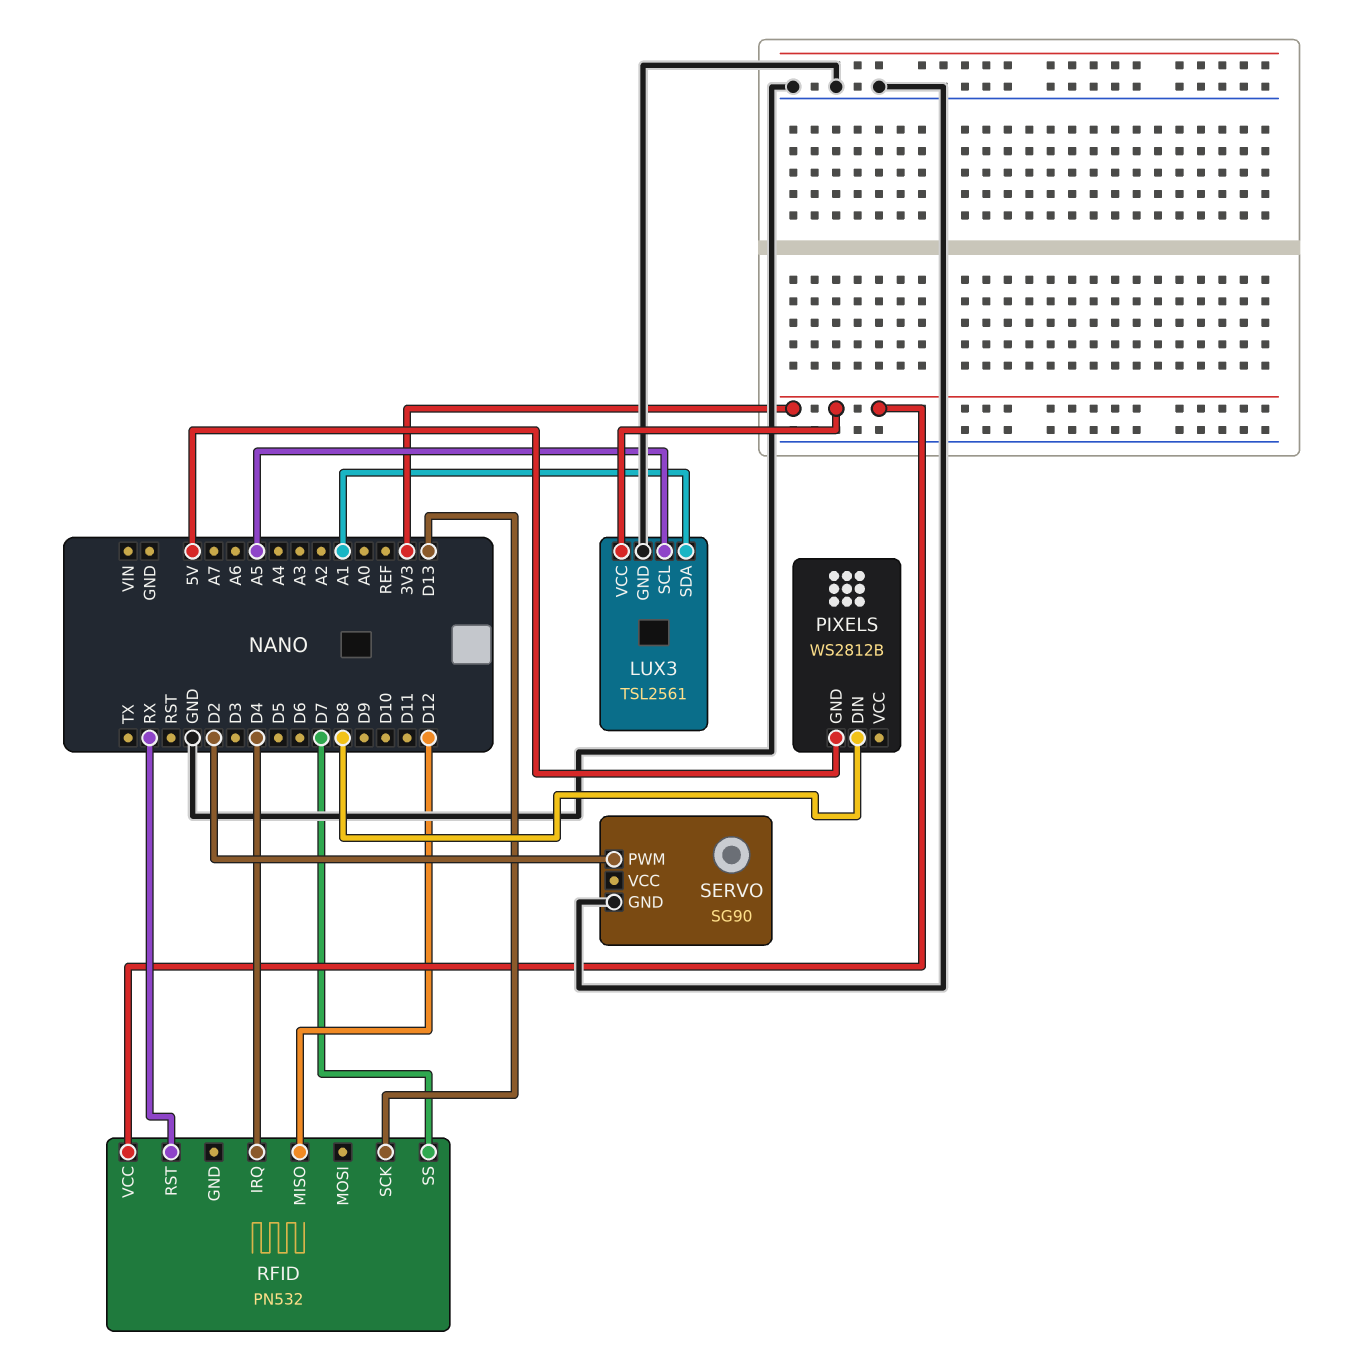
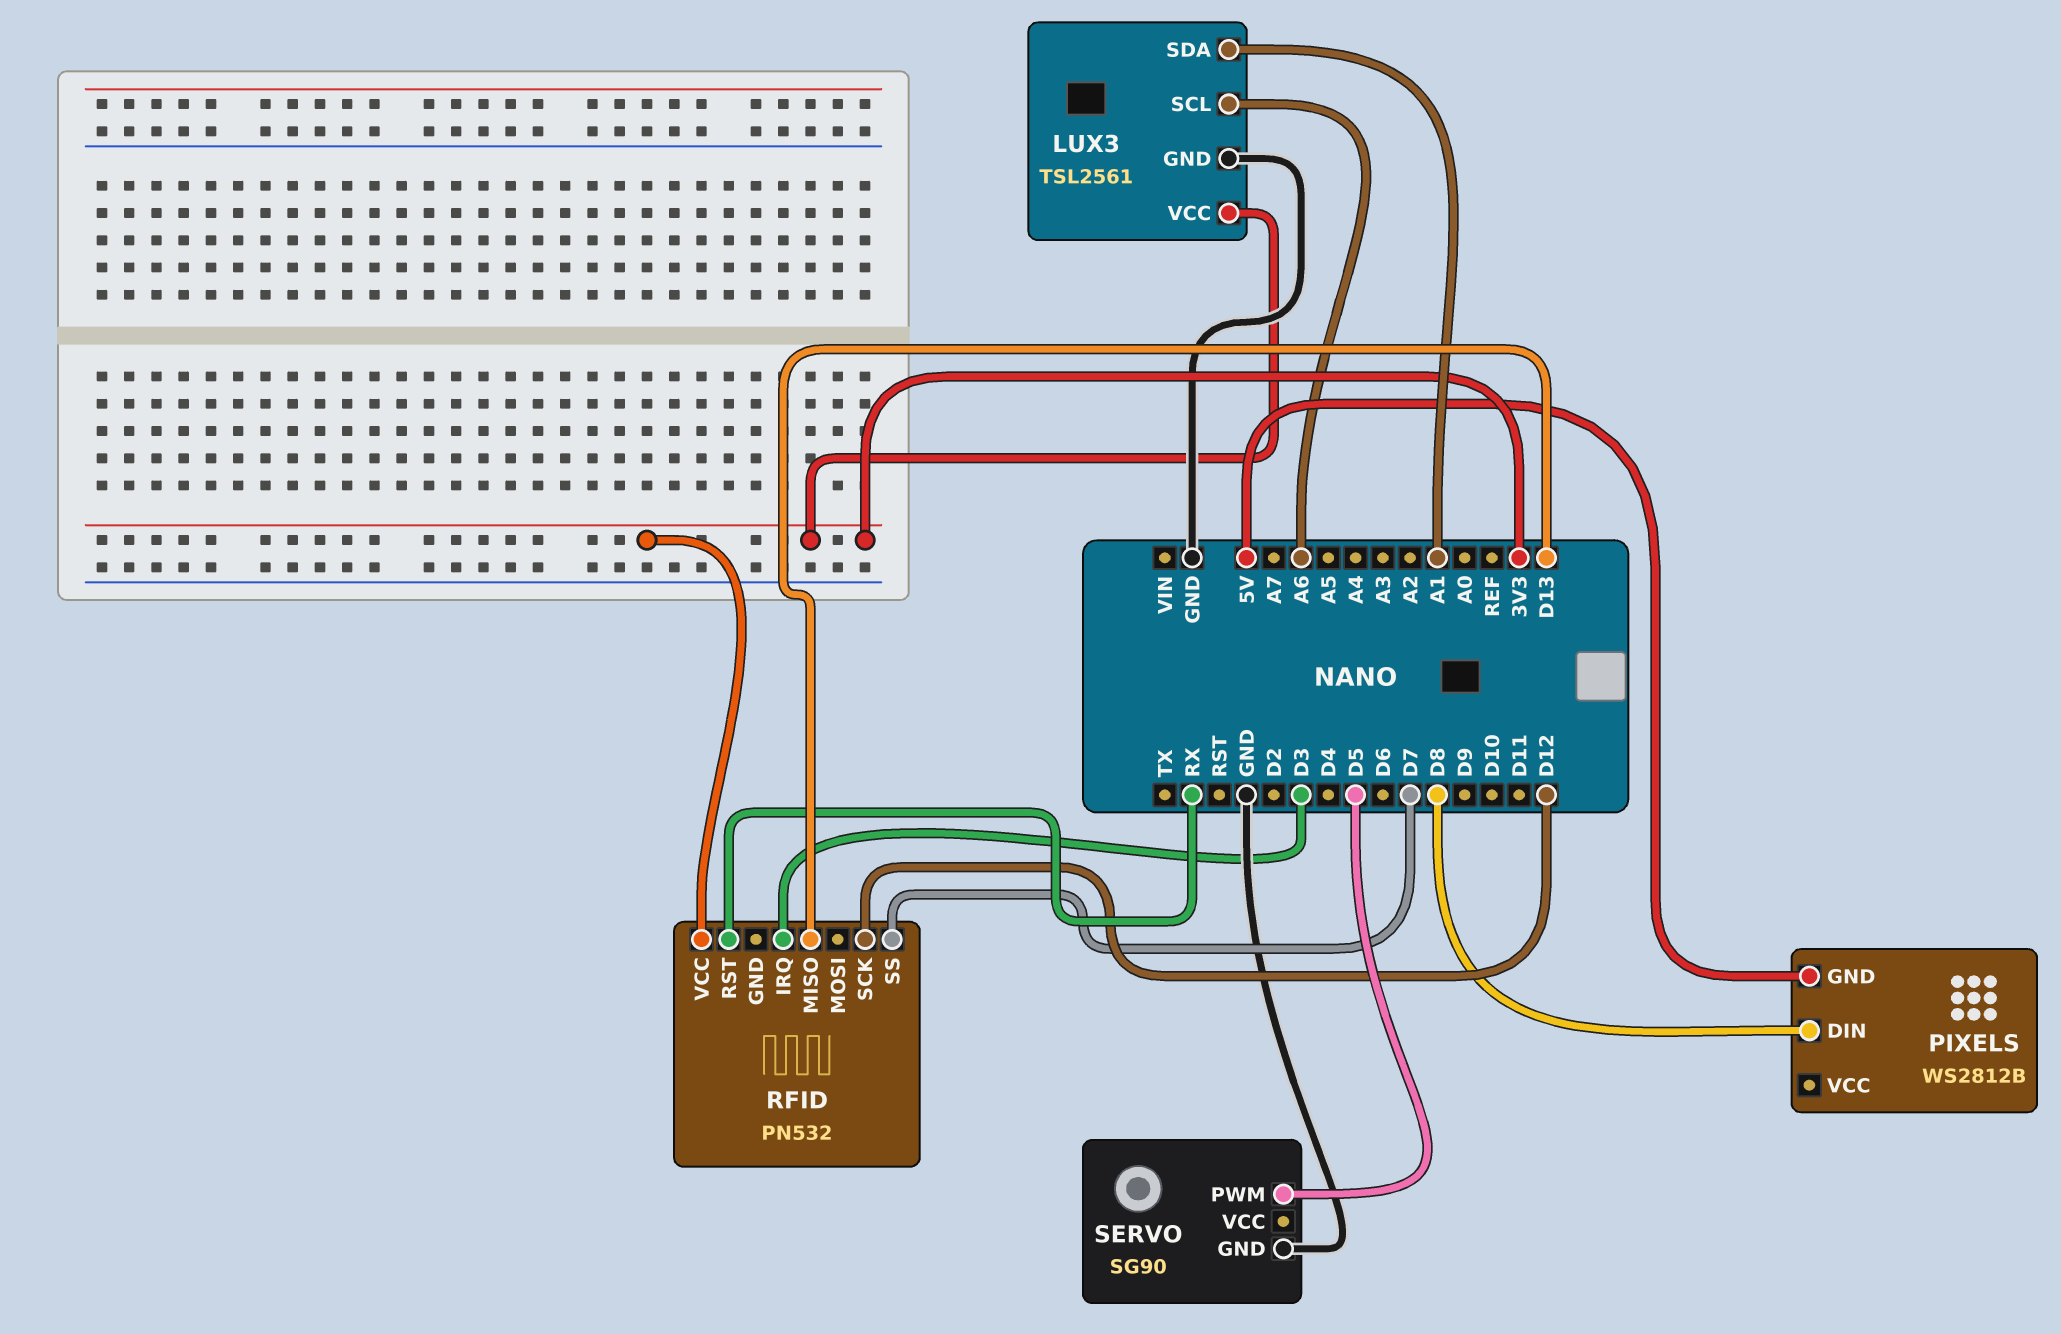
LUX3 pin SCL: A5 -> A6
RFID pin IRQ: D4 -> D3
RFID pin MISO: D12 -> D13
RFID pin SCK: D13 -> D12
SERVO pin PWM: D2 -> D5

